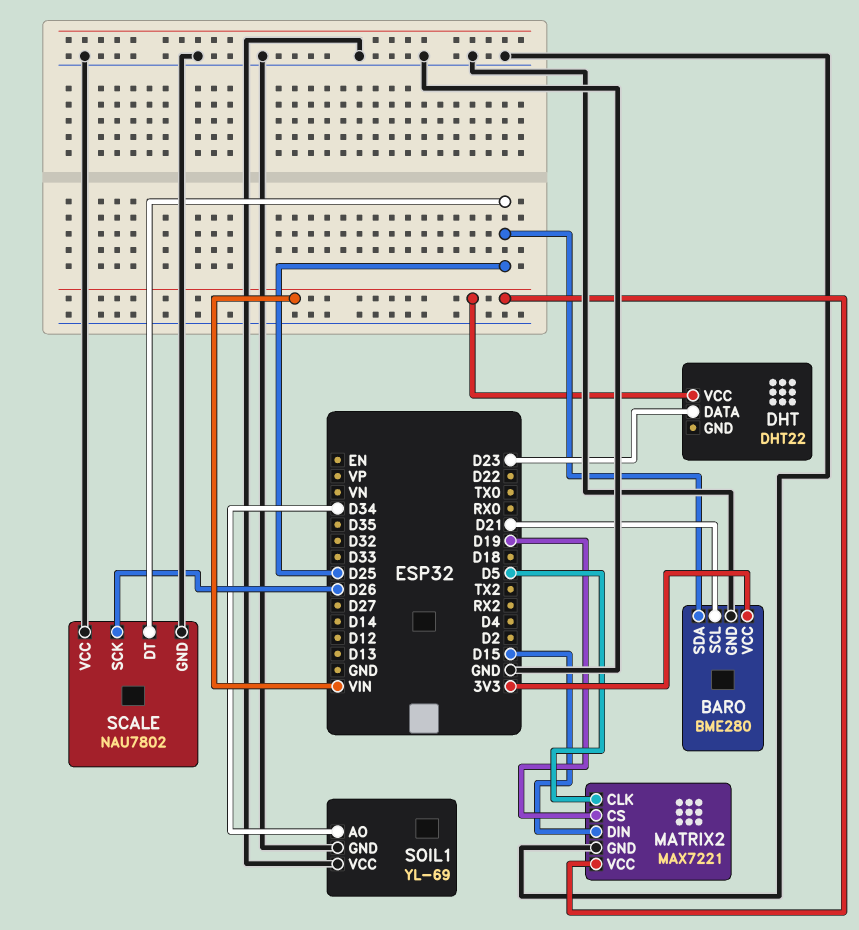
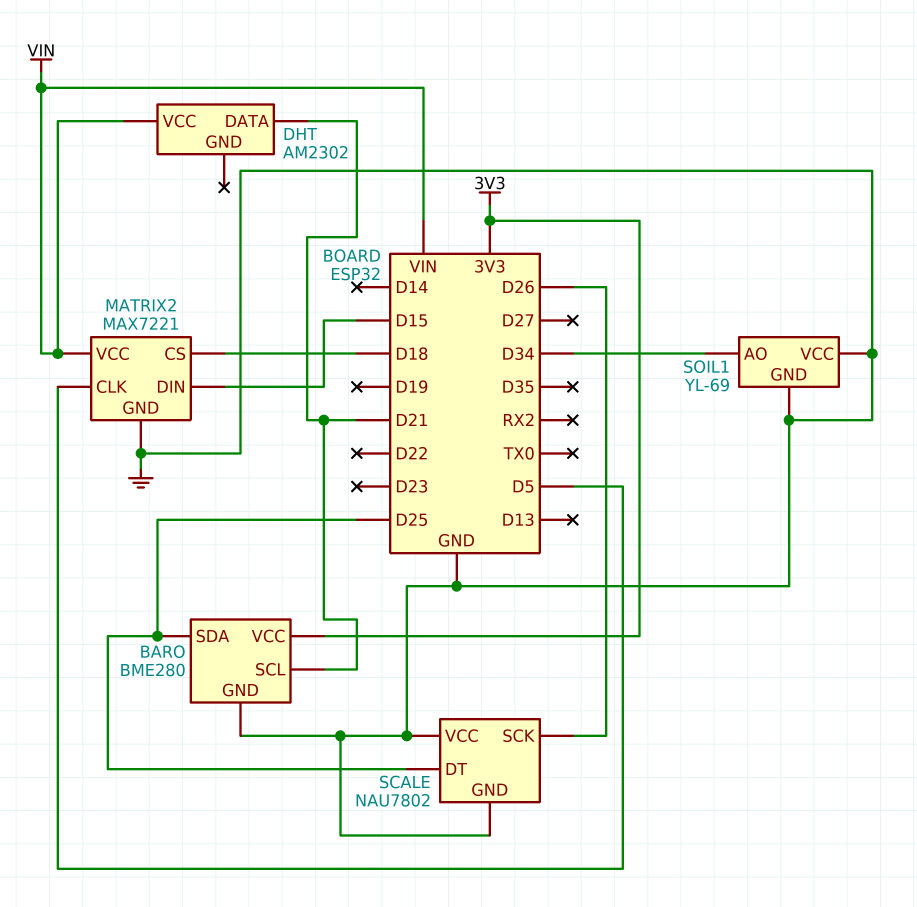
DHT: DHT22 -> AM2302
DHT pin DATA: D23 -> D21
MATRIX2 pin CS: D19 -> D18

